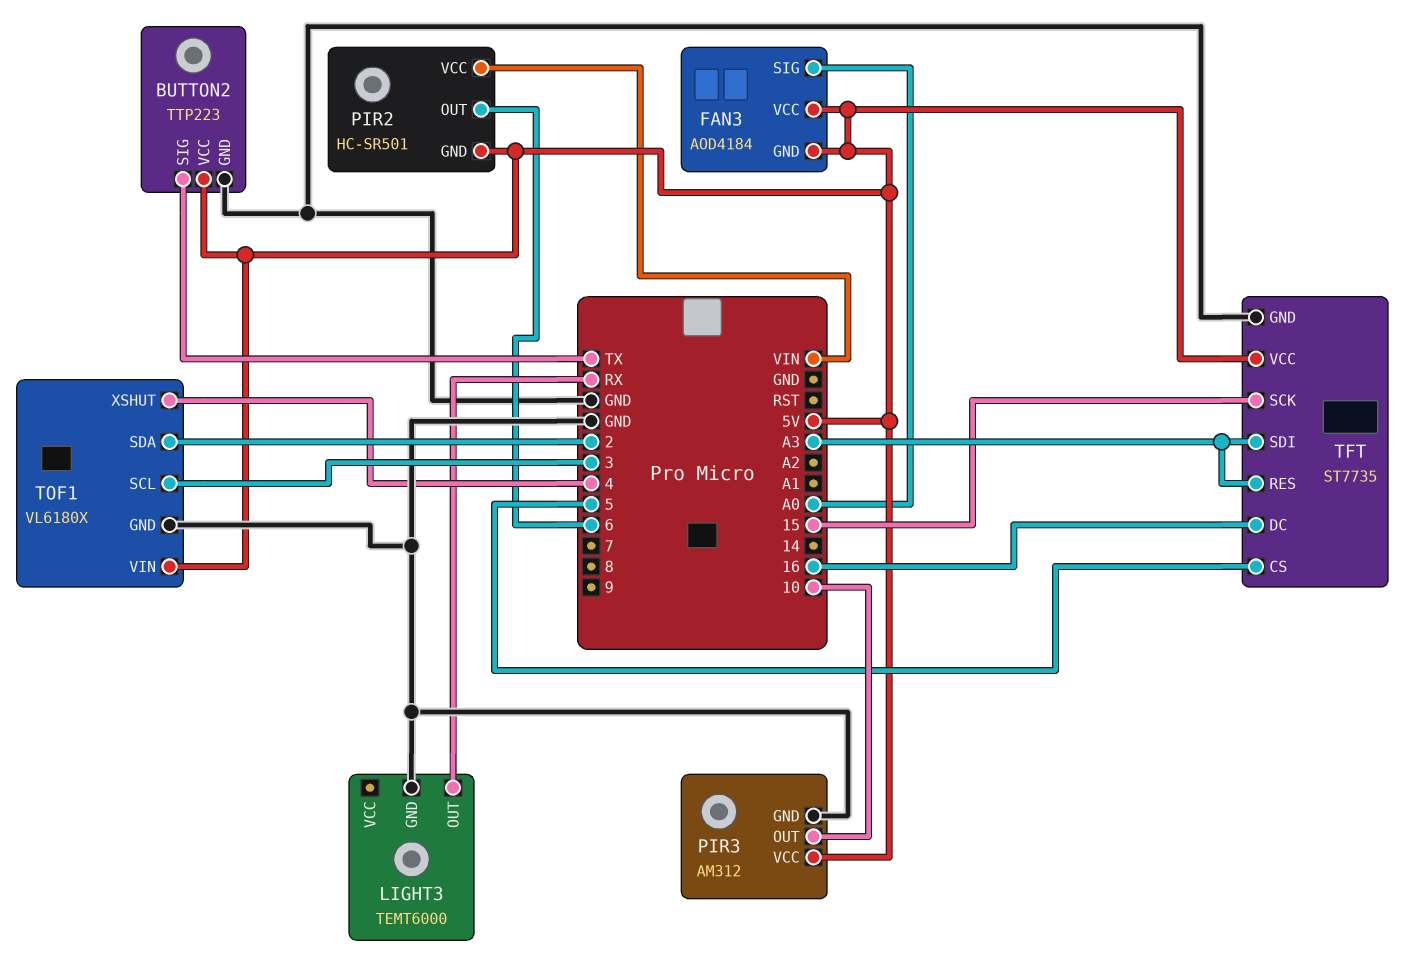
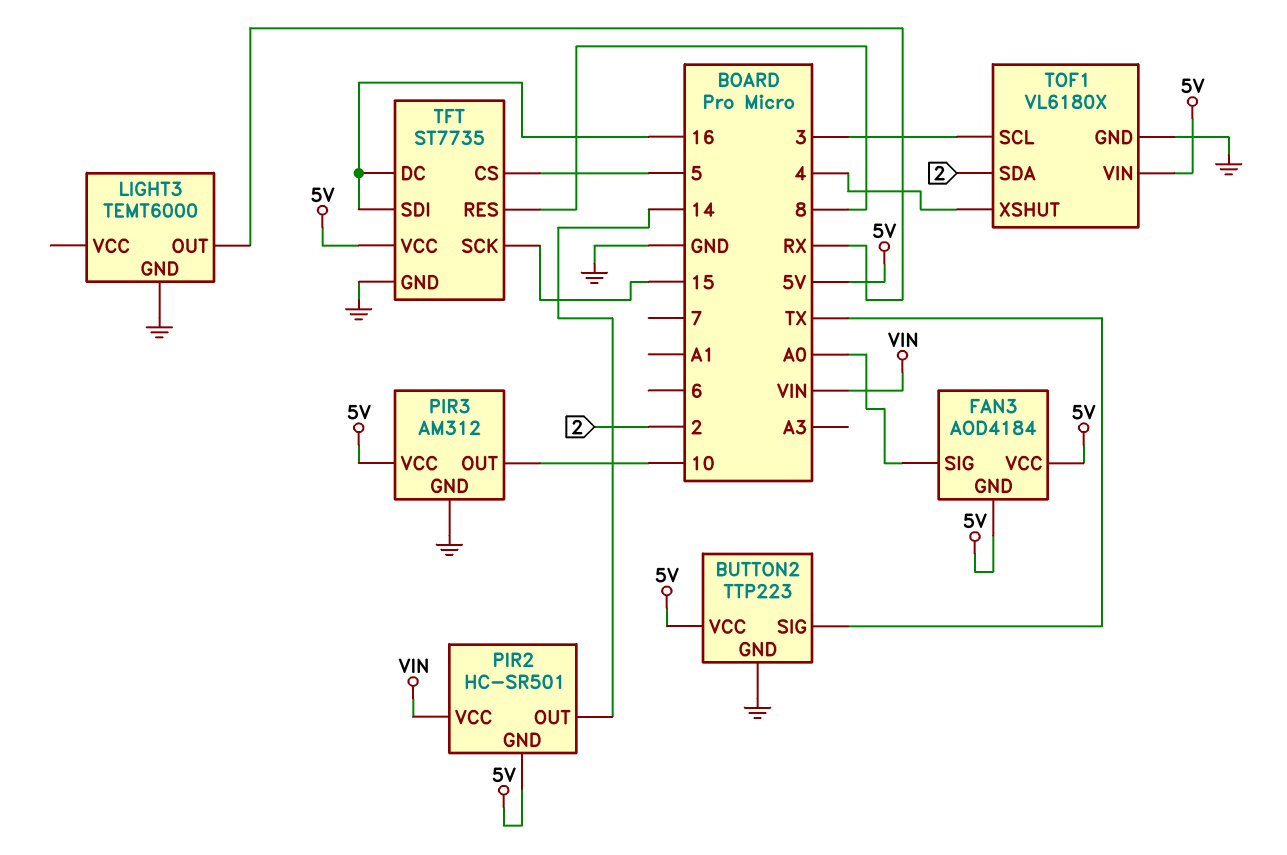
PIR2 pin OUT: 6 -> 14
TFT pin RES: A3 -> 8
TFT pin SDI: A3 -> 16

